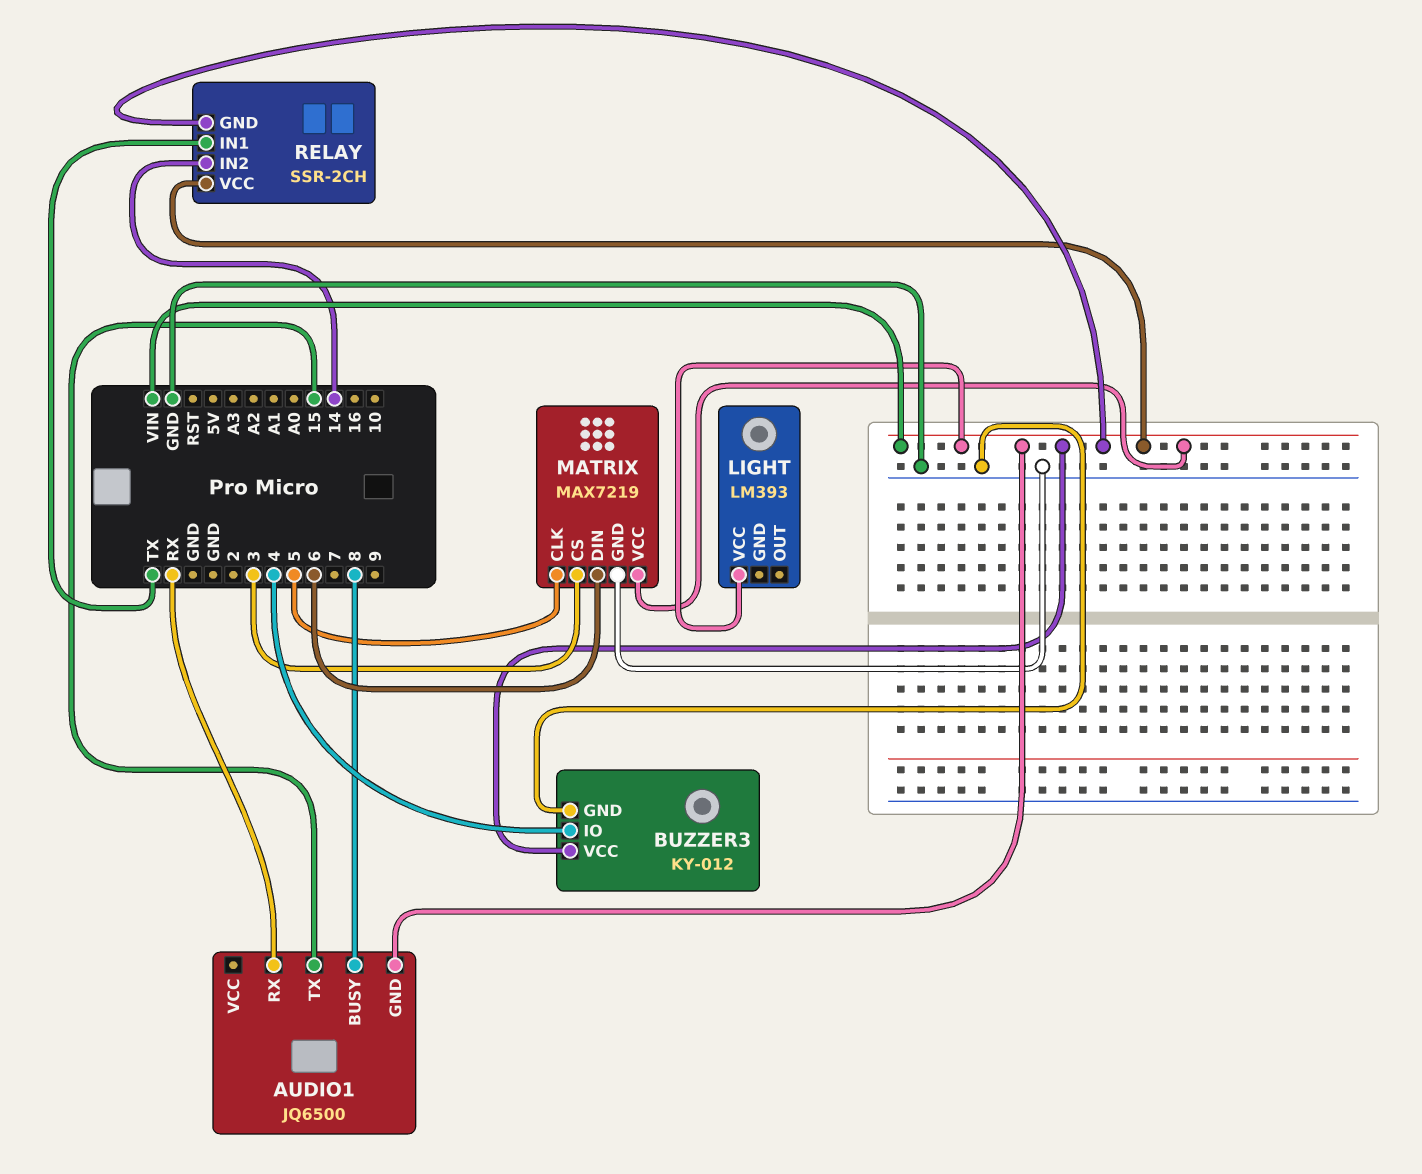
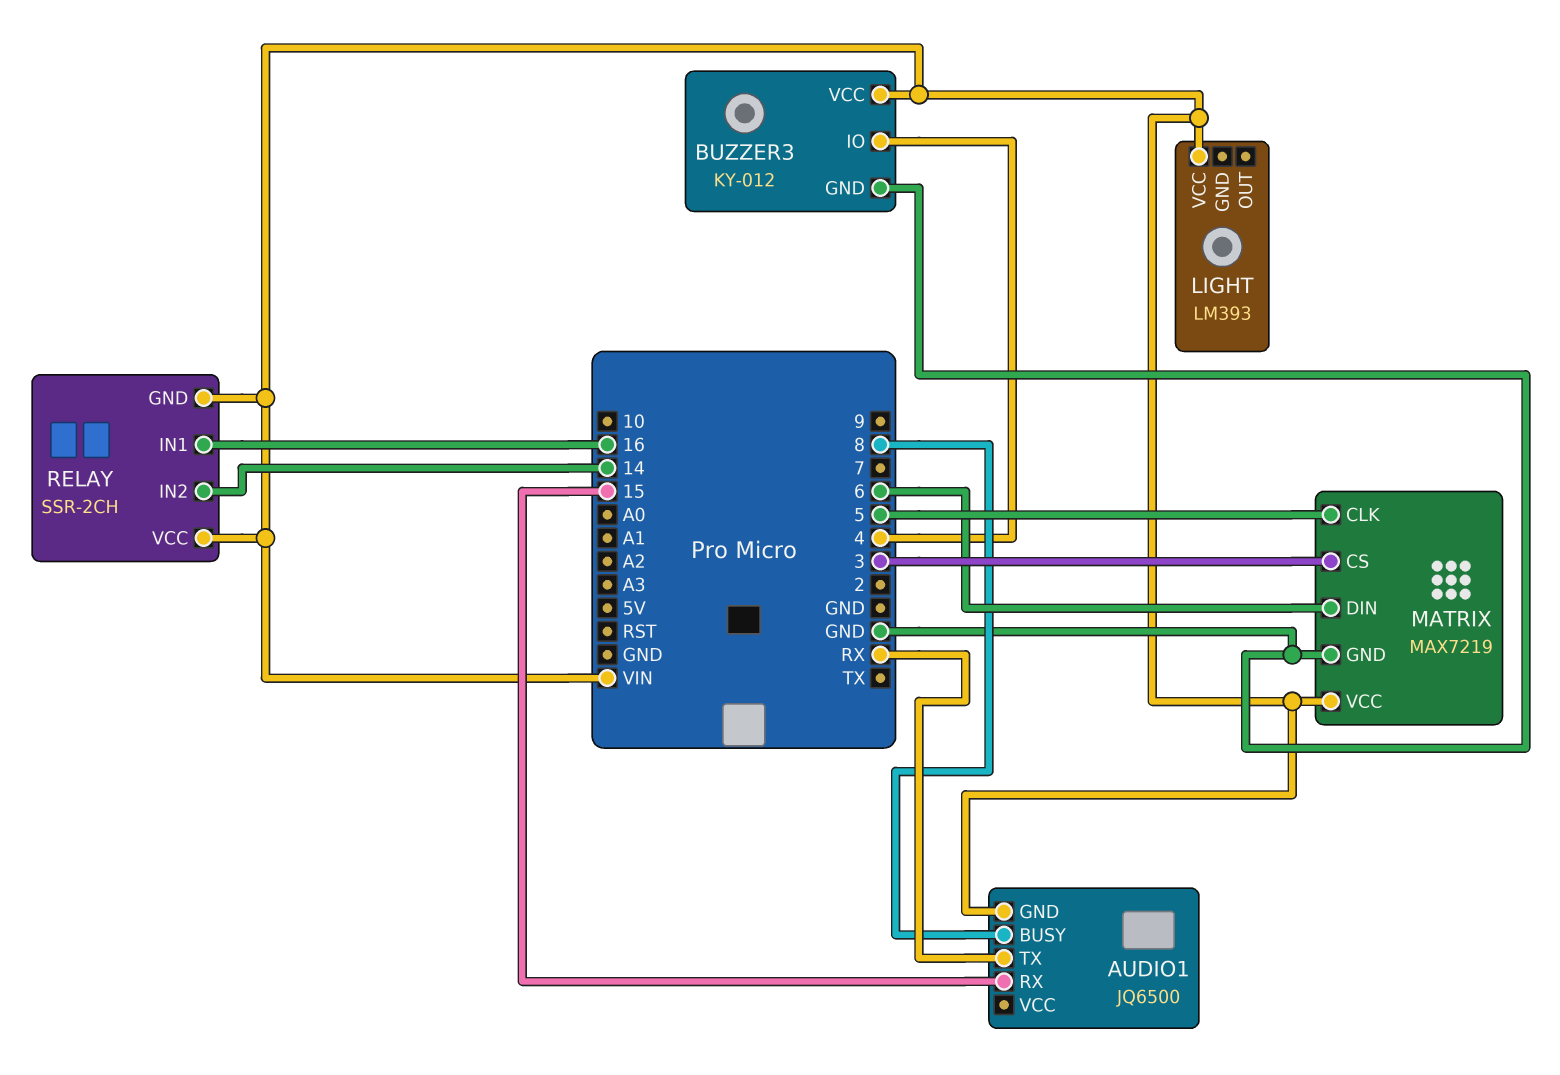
AUDIO1 pin RX: RX -> 15
AUDIO1 pin TX: 15 -> RX
RELAY pin IN1: TX -> 16

